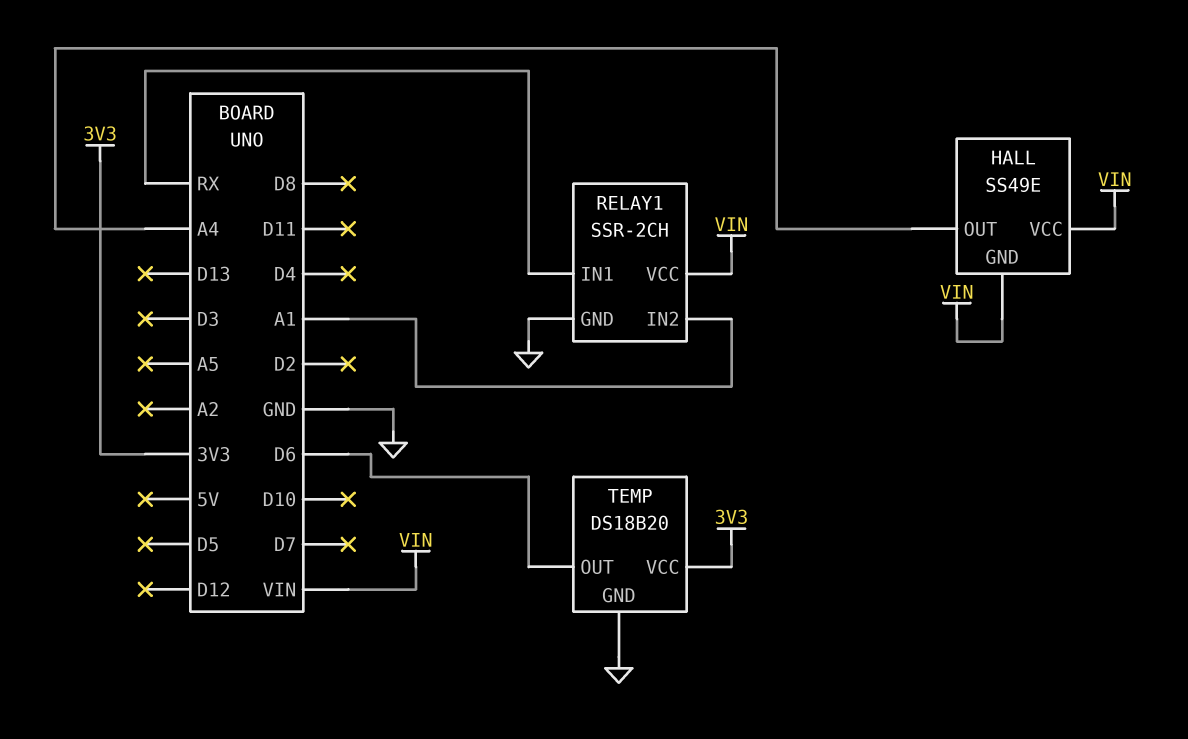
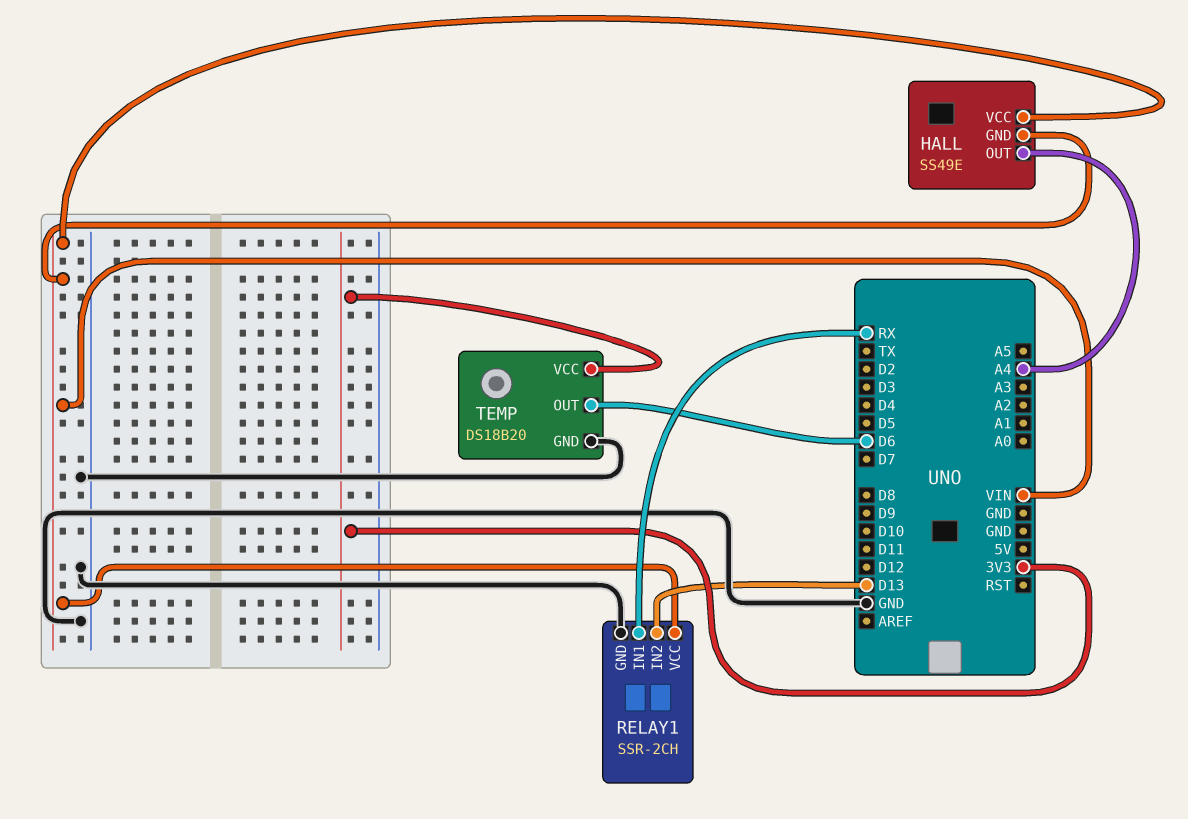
RELAY1 pin IN2: A1 -> D13

